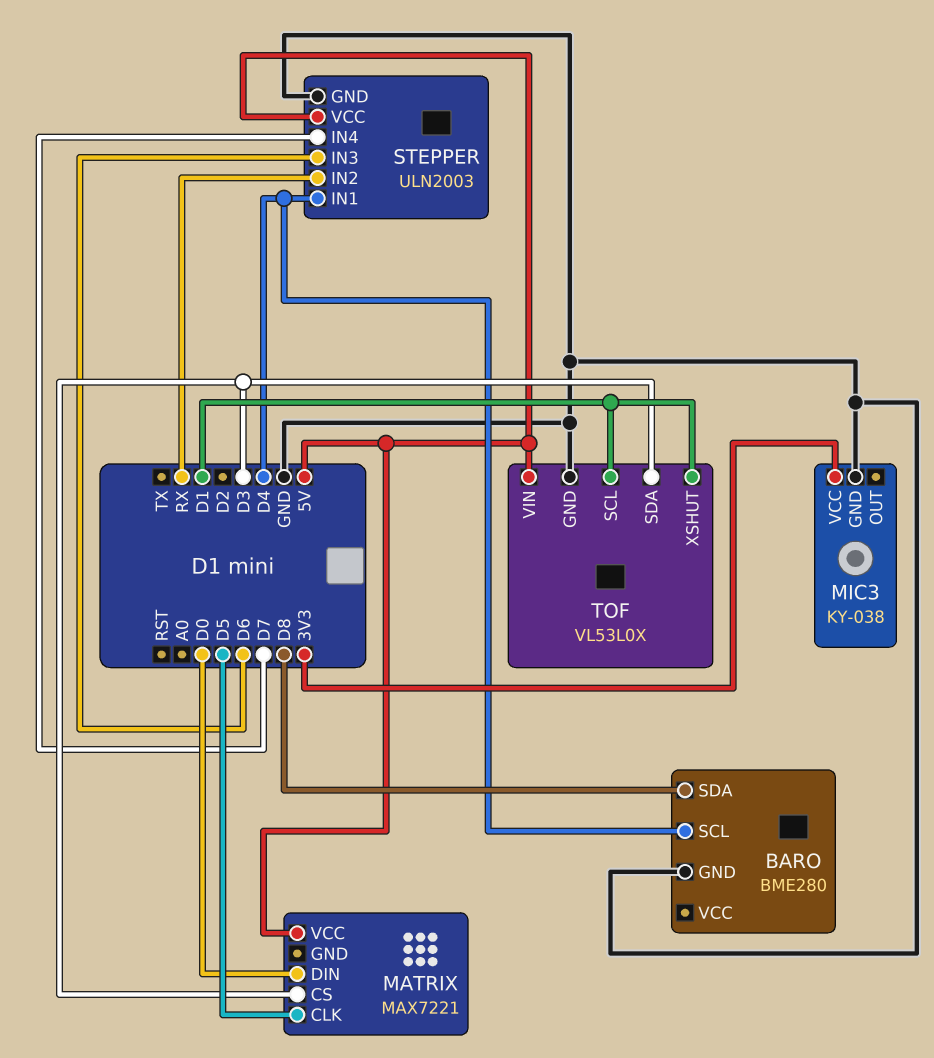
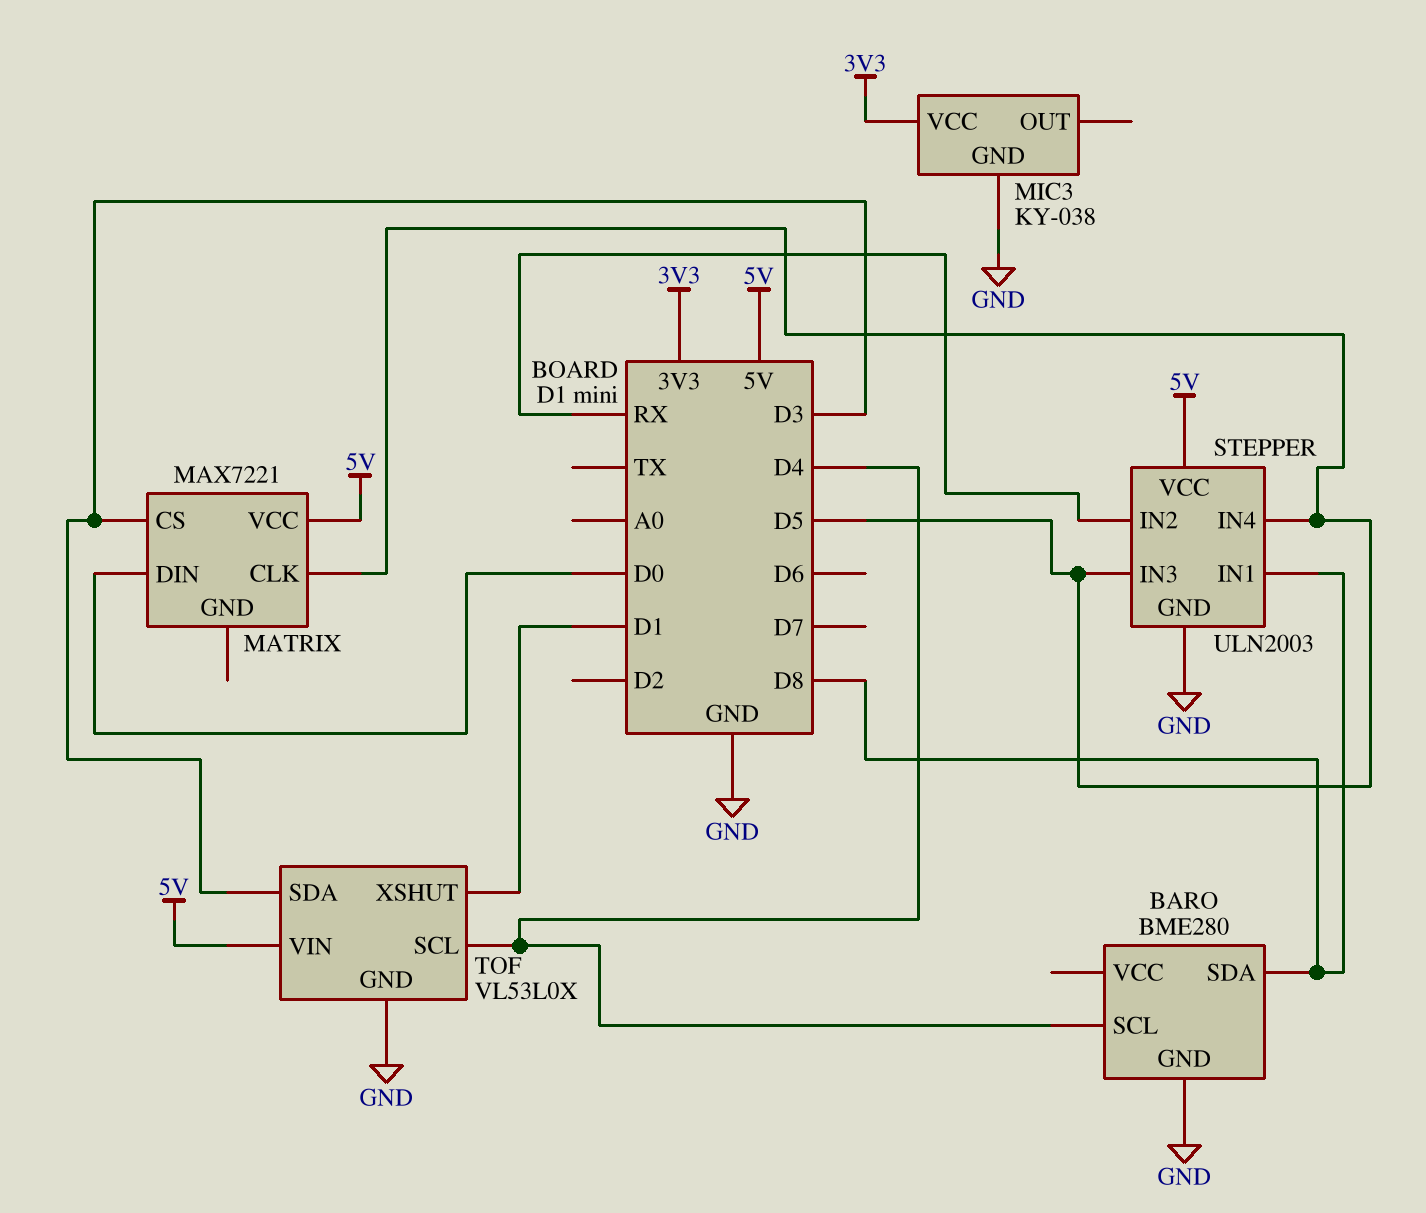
STEPPER pin IN1: D4 -> D8
STEPPER pin IN3: D6 -> D5
STEPPER pin IN4: D7 -> D5
TOF pin SCL: D1 -> D4

